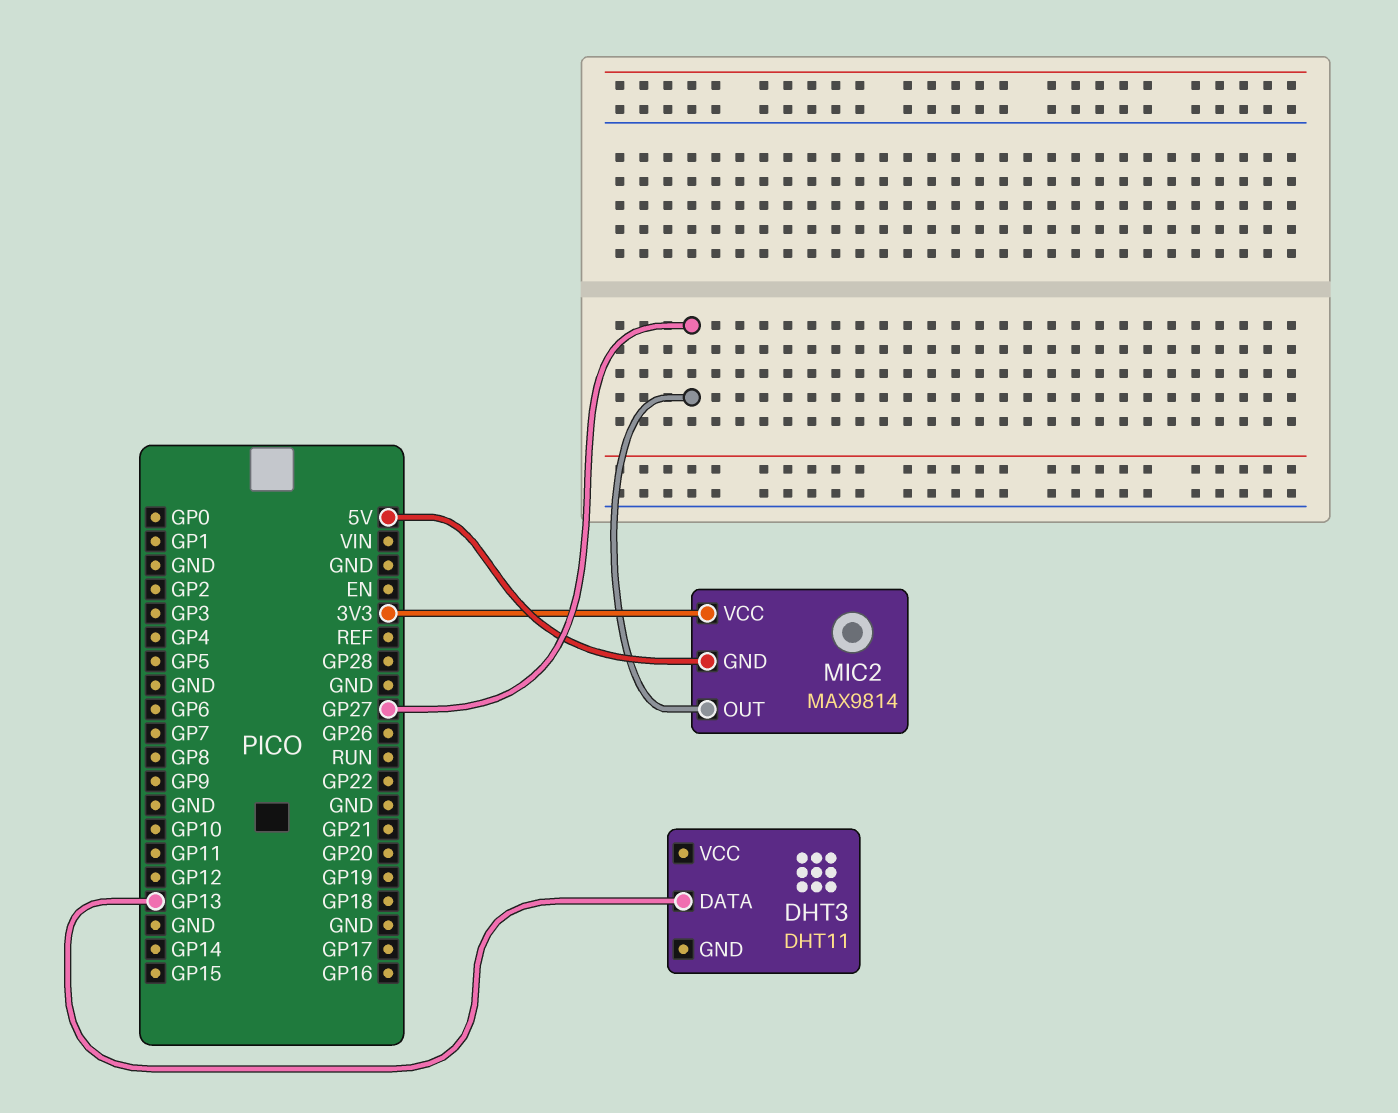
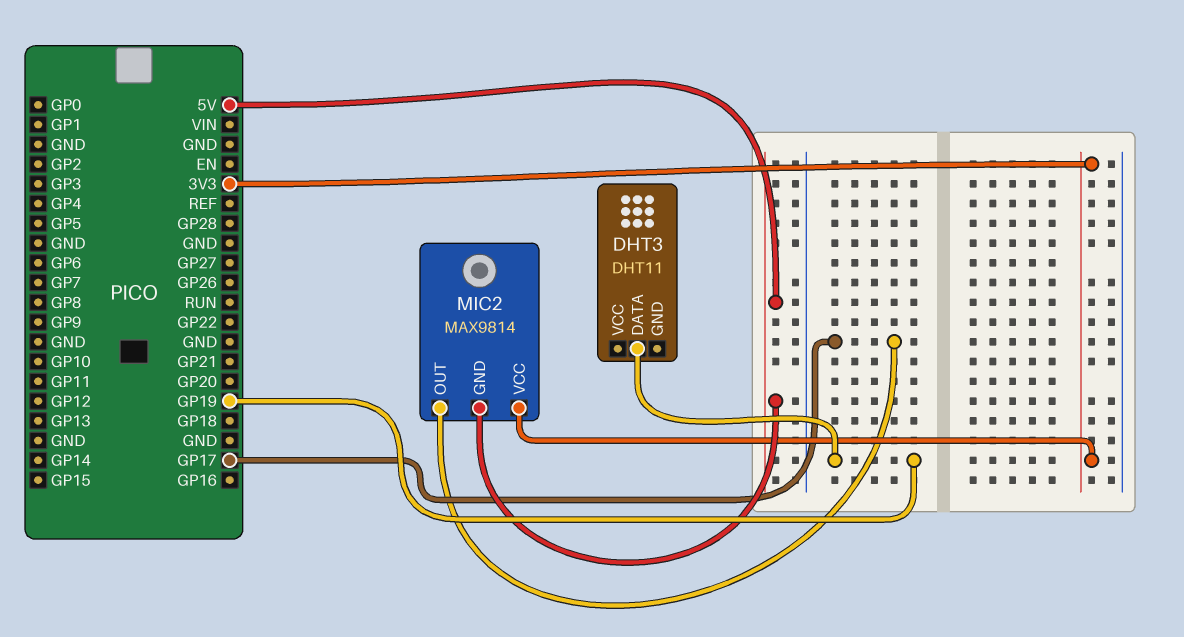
DHT3 pin DATA: GP13 -> GP19
MIC2 pin OUT: GP27 -> GP17

